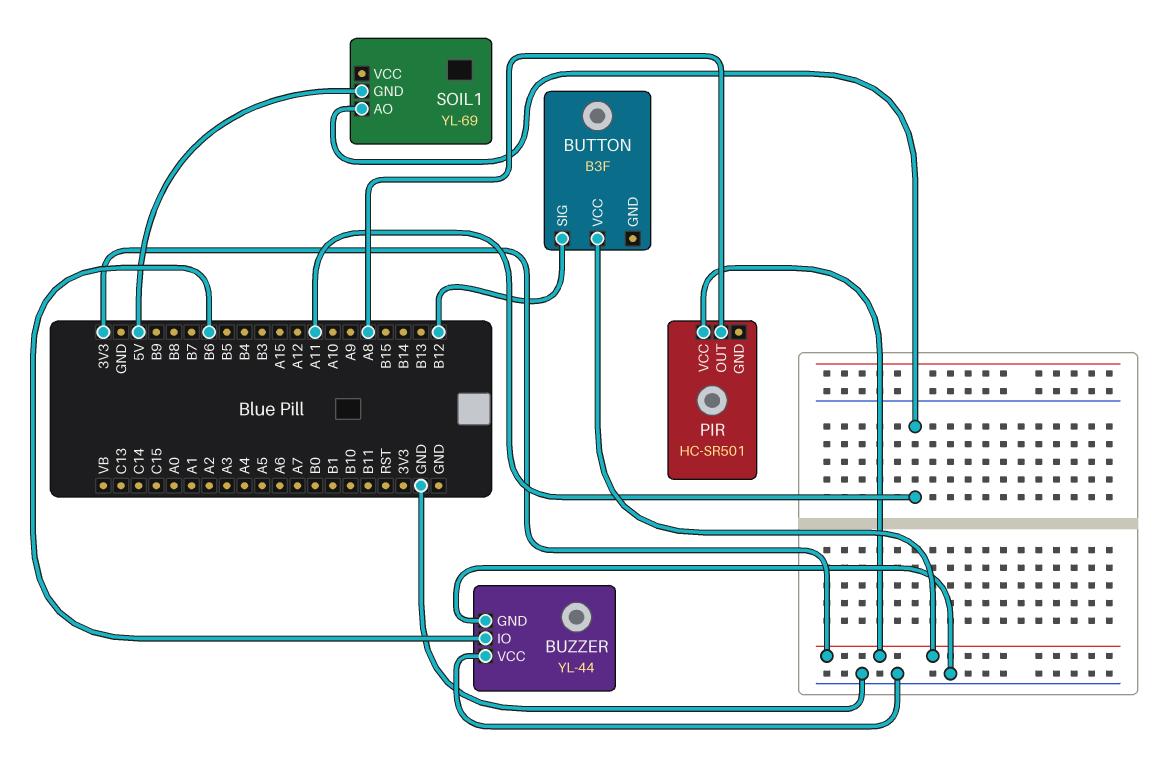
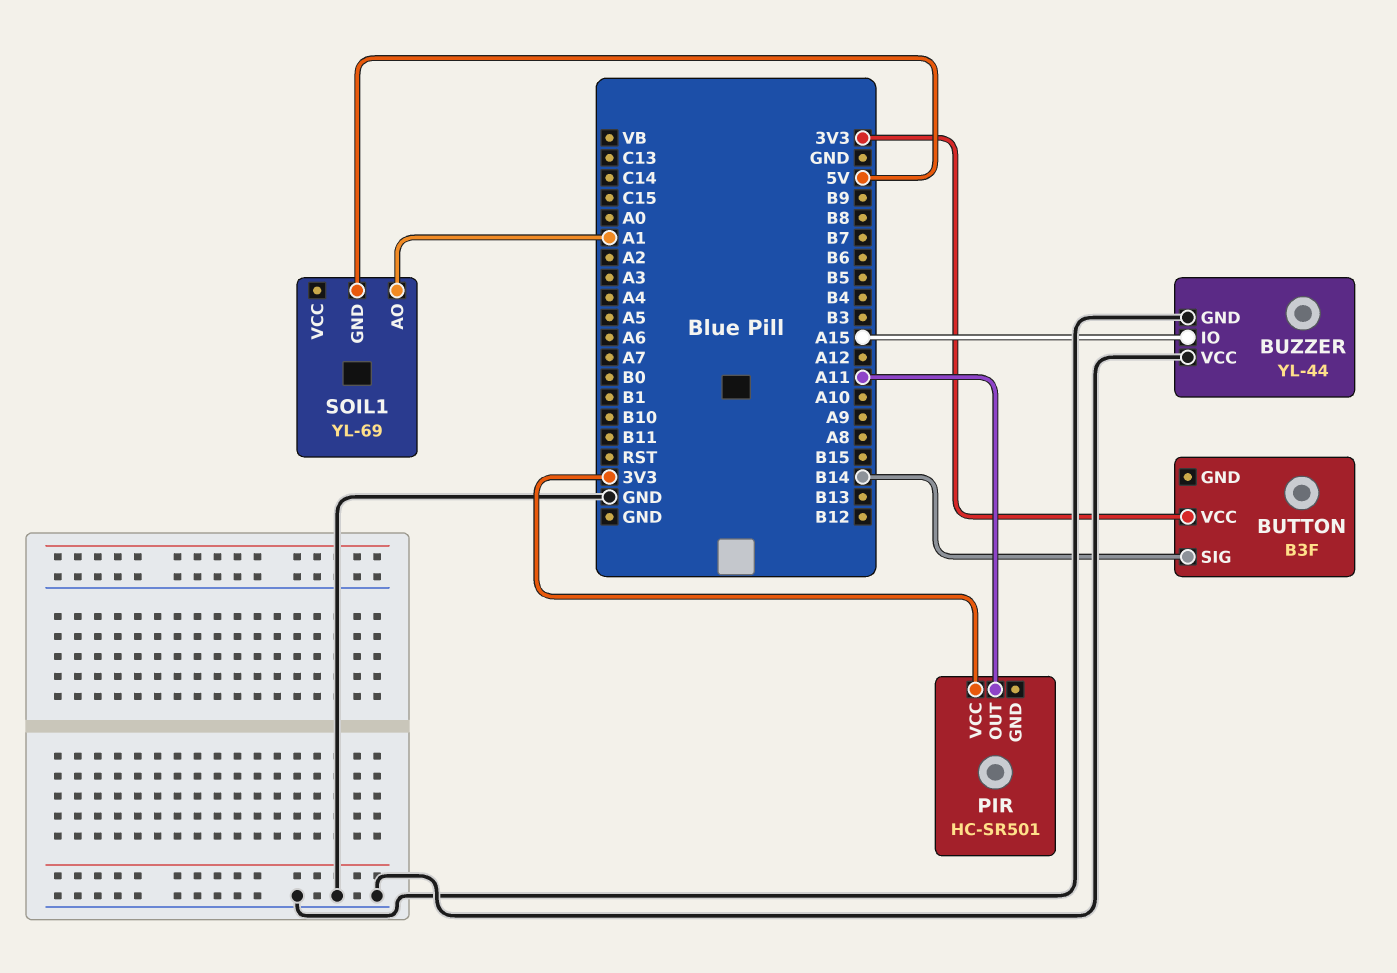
BUTTON pin SIG: B12 -> B14
BUZZER pin IO: B6 -> A15
PIR pin OUT: A8 -> A11
SOIL1 pin AO: A11 -> A1

